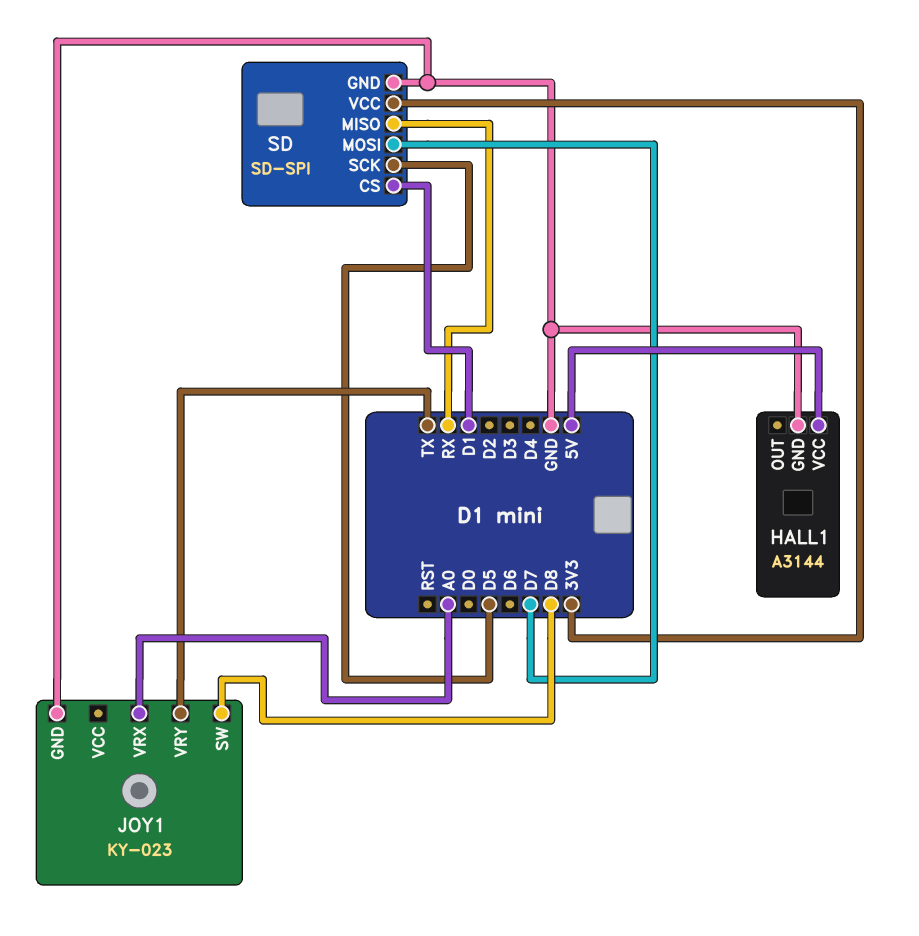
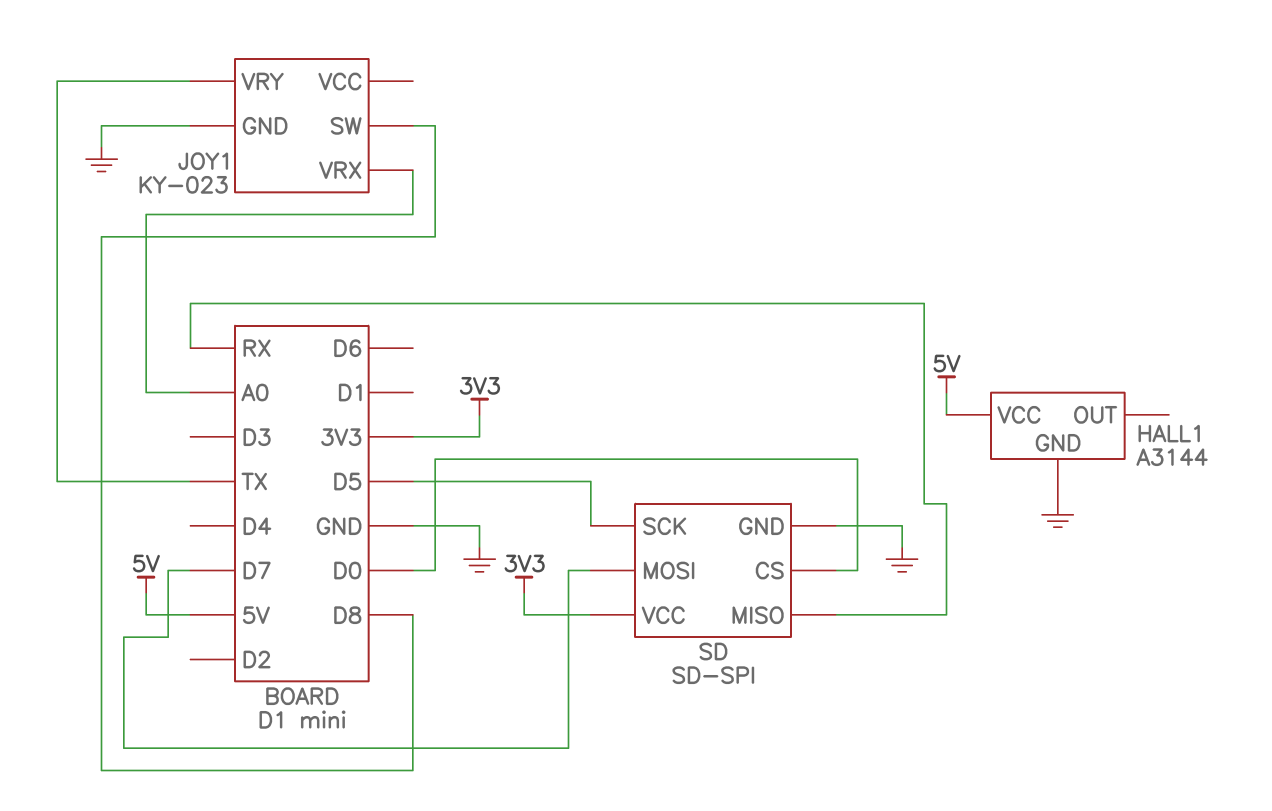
SD pin CS: D1 -> D0

